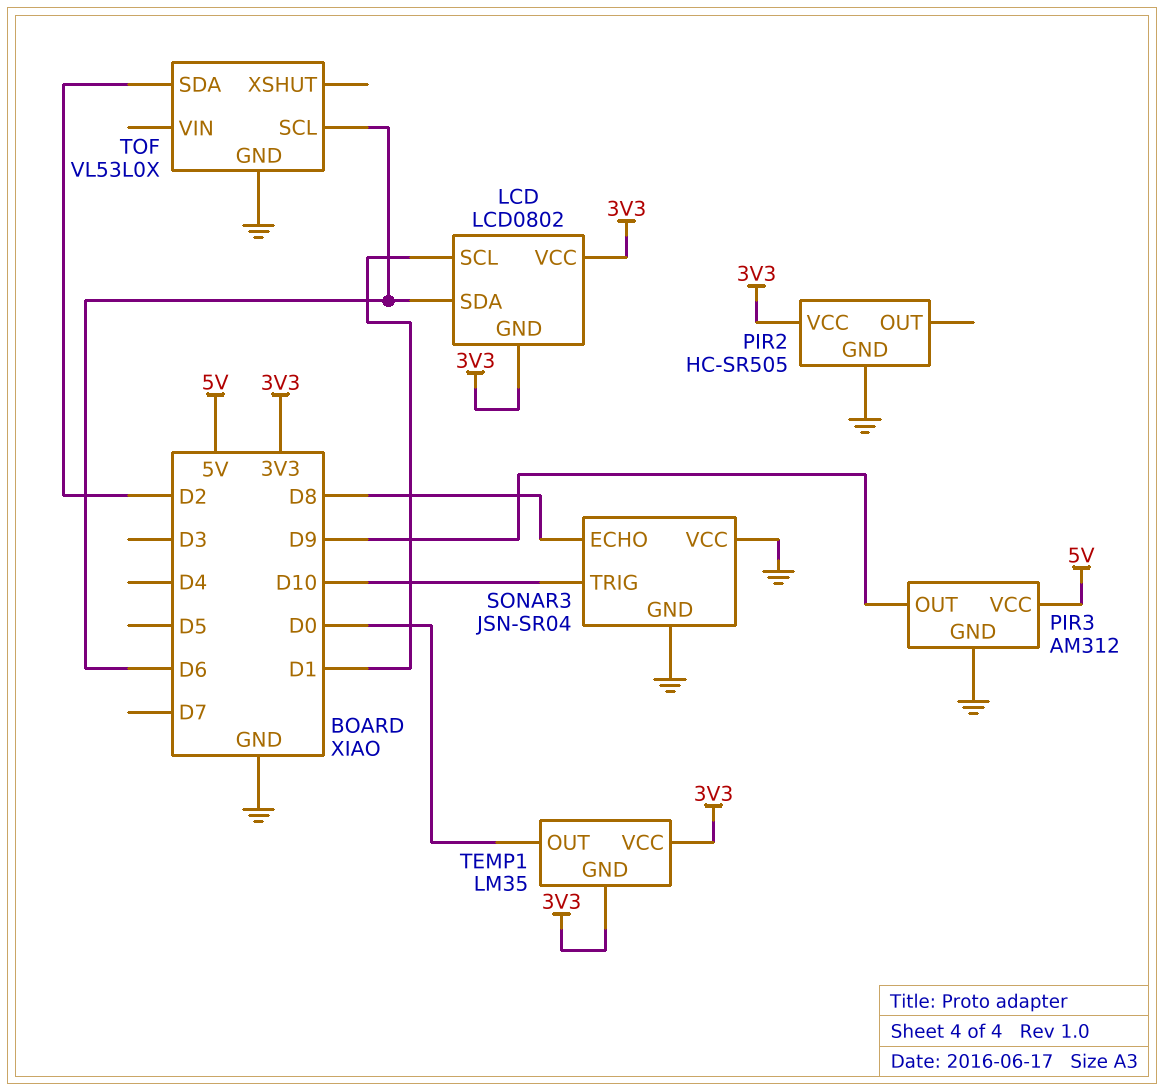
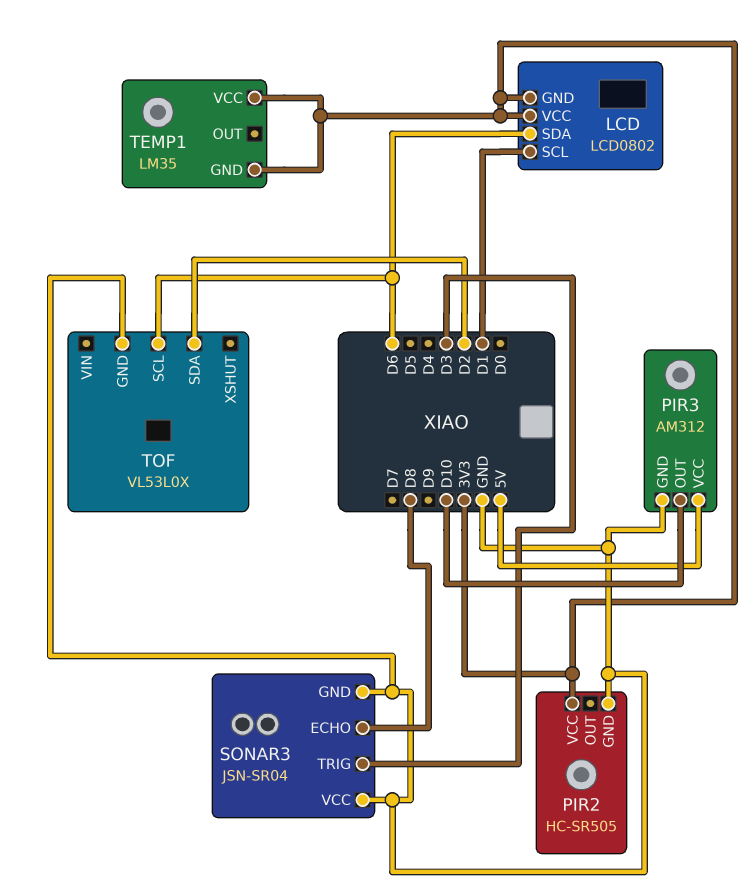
PIR3 pin OUT: D9 -> D10
SONAR3 pin TRIG: D10 -> D3
TEMP1 pin OUT: D0 -> none

